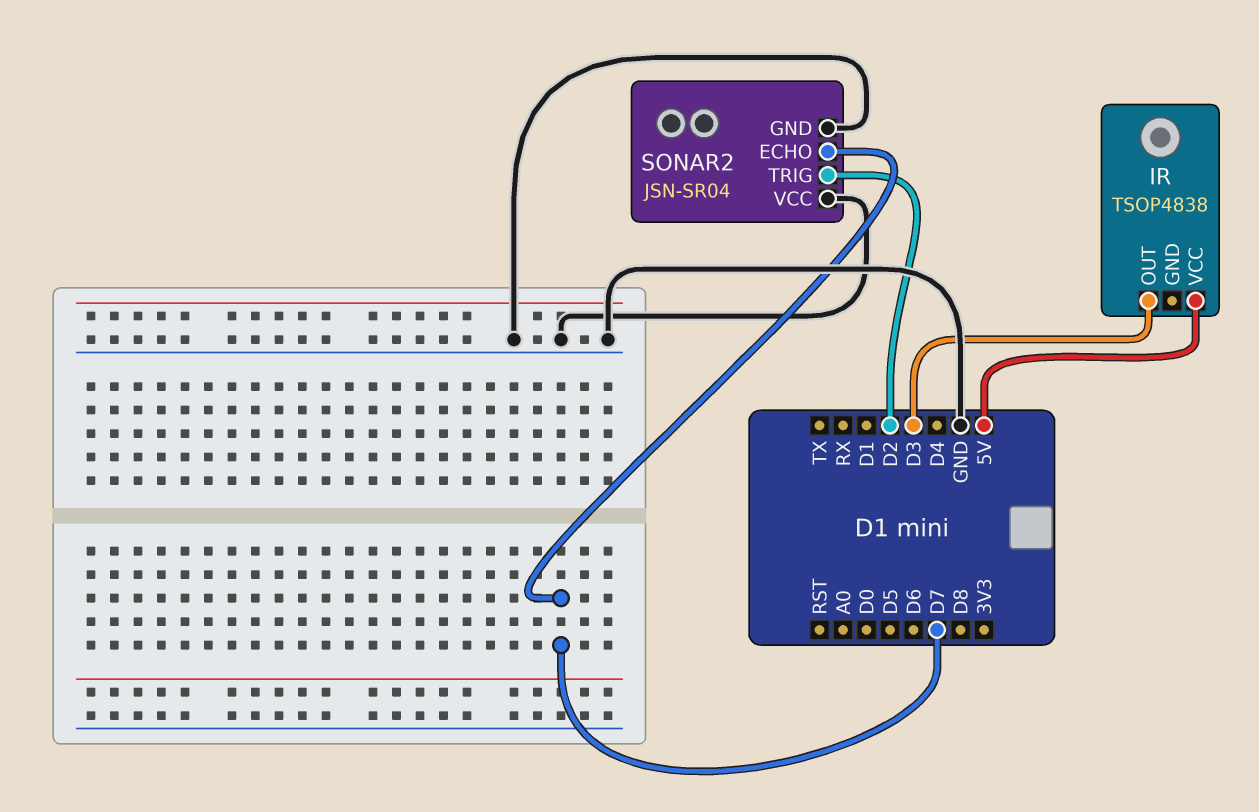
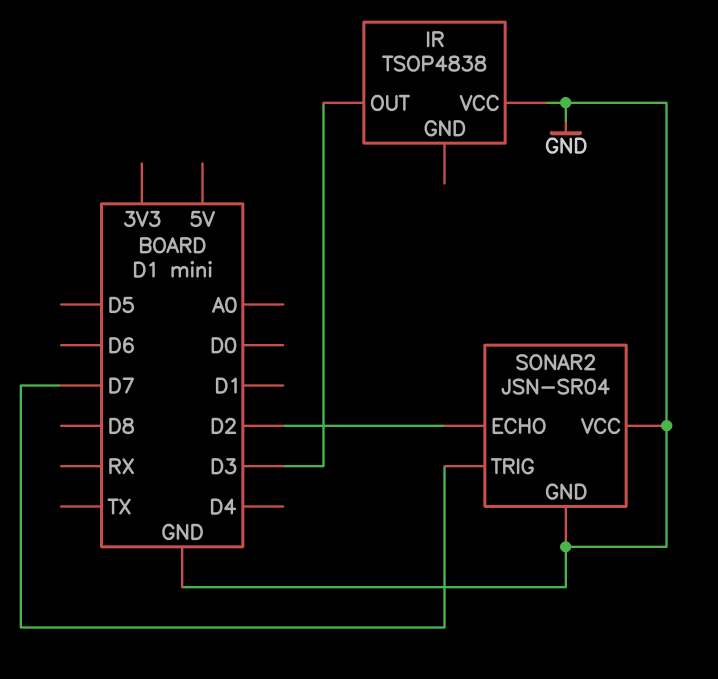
IR pin VCC: 5V -> GND
SONAR2 pin ECHO: D7 -> D2
SONAR2 pin TRIG: D2 -> D7

